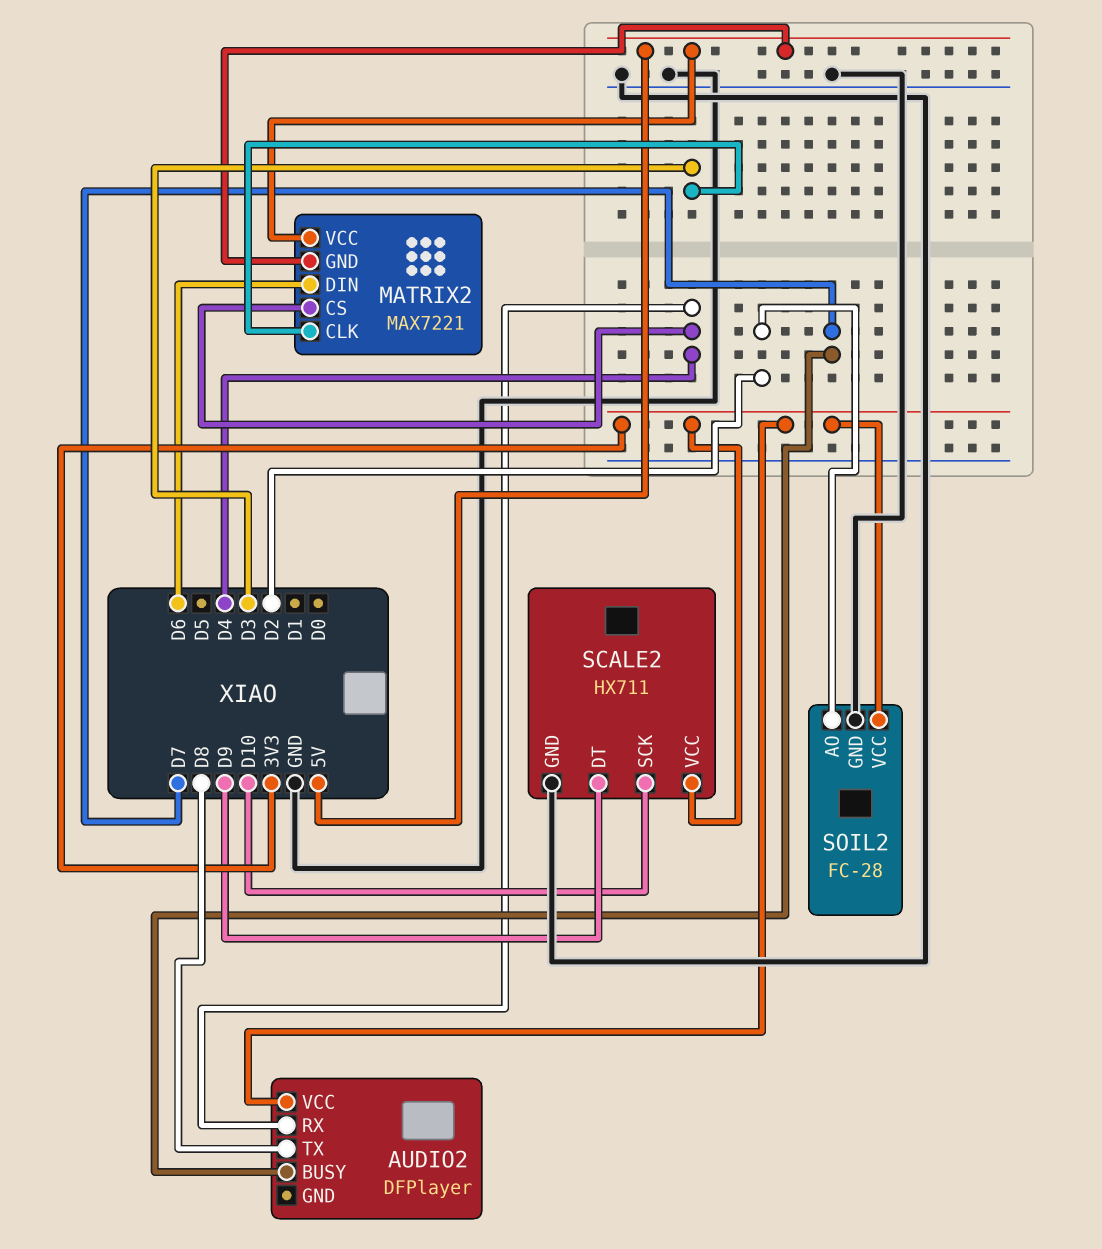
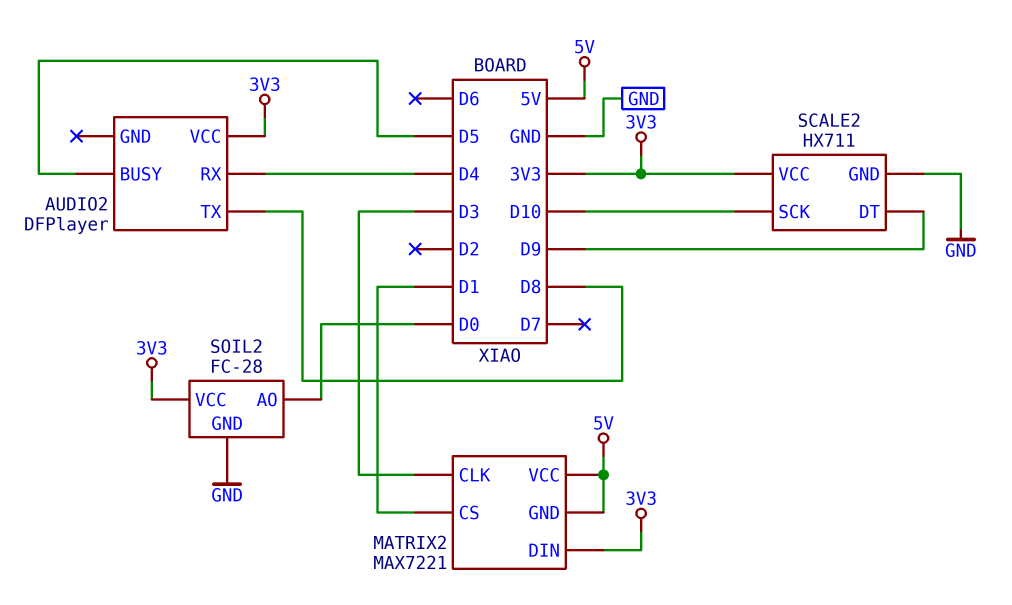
AUDIO2 pin BUSY: D7 -> D5
MATRIX2 pin CS: D4 -> D1
MATRIX2 pin DIN: D6 -> 3V3
SOIL2 pin AO: D2 -> D0

